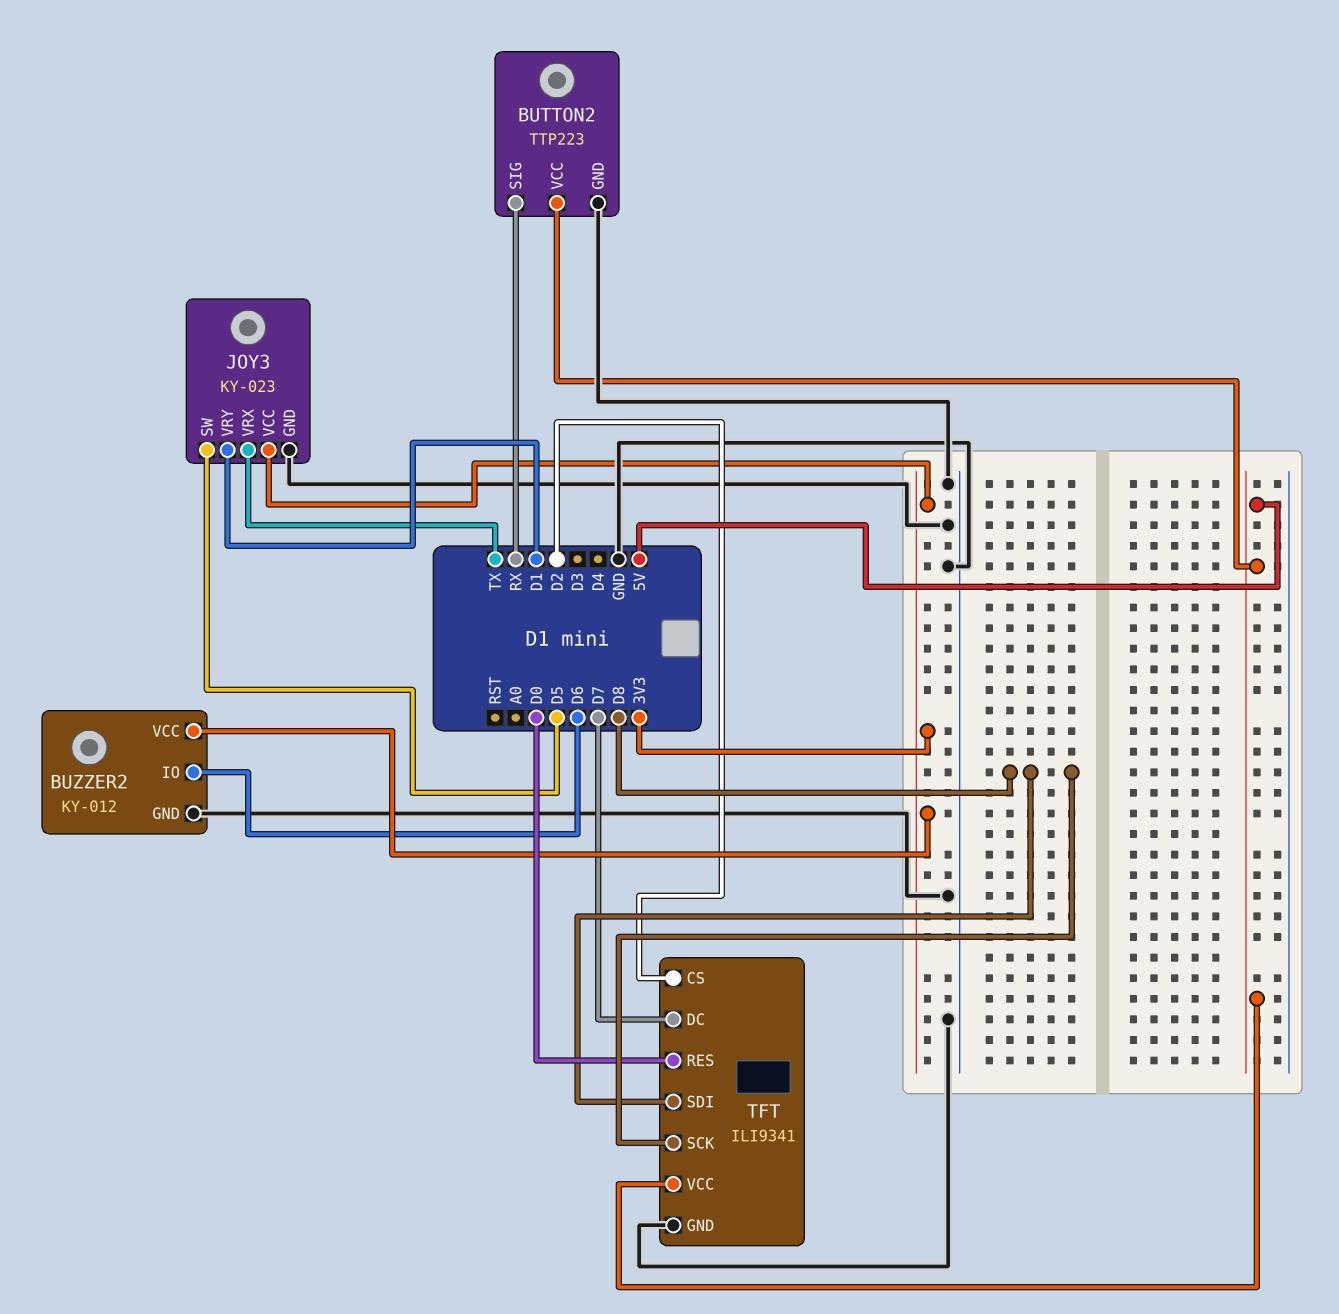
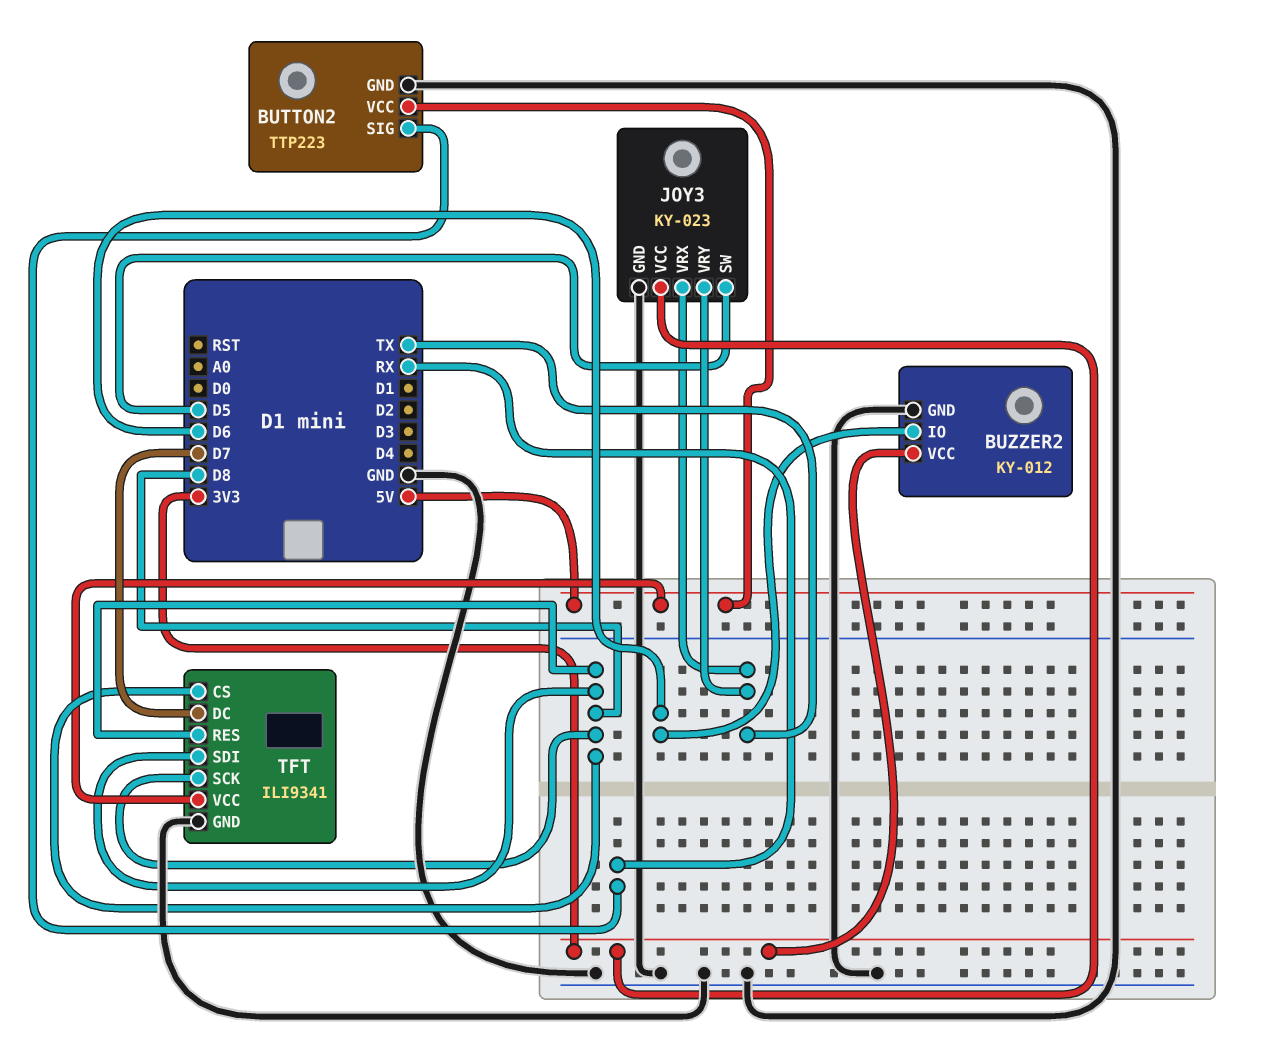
JOY3 pin VRY: D1 -> TX
TFT pin CS: D2 -> D8
TFT pin RES: D0 -> D8

